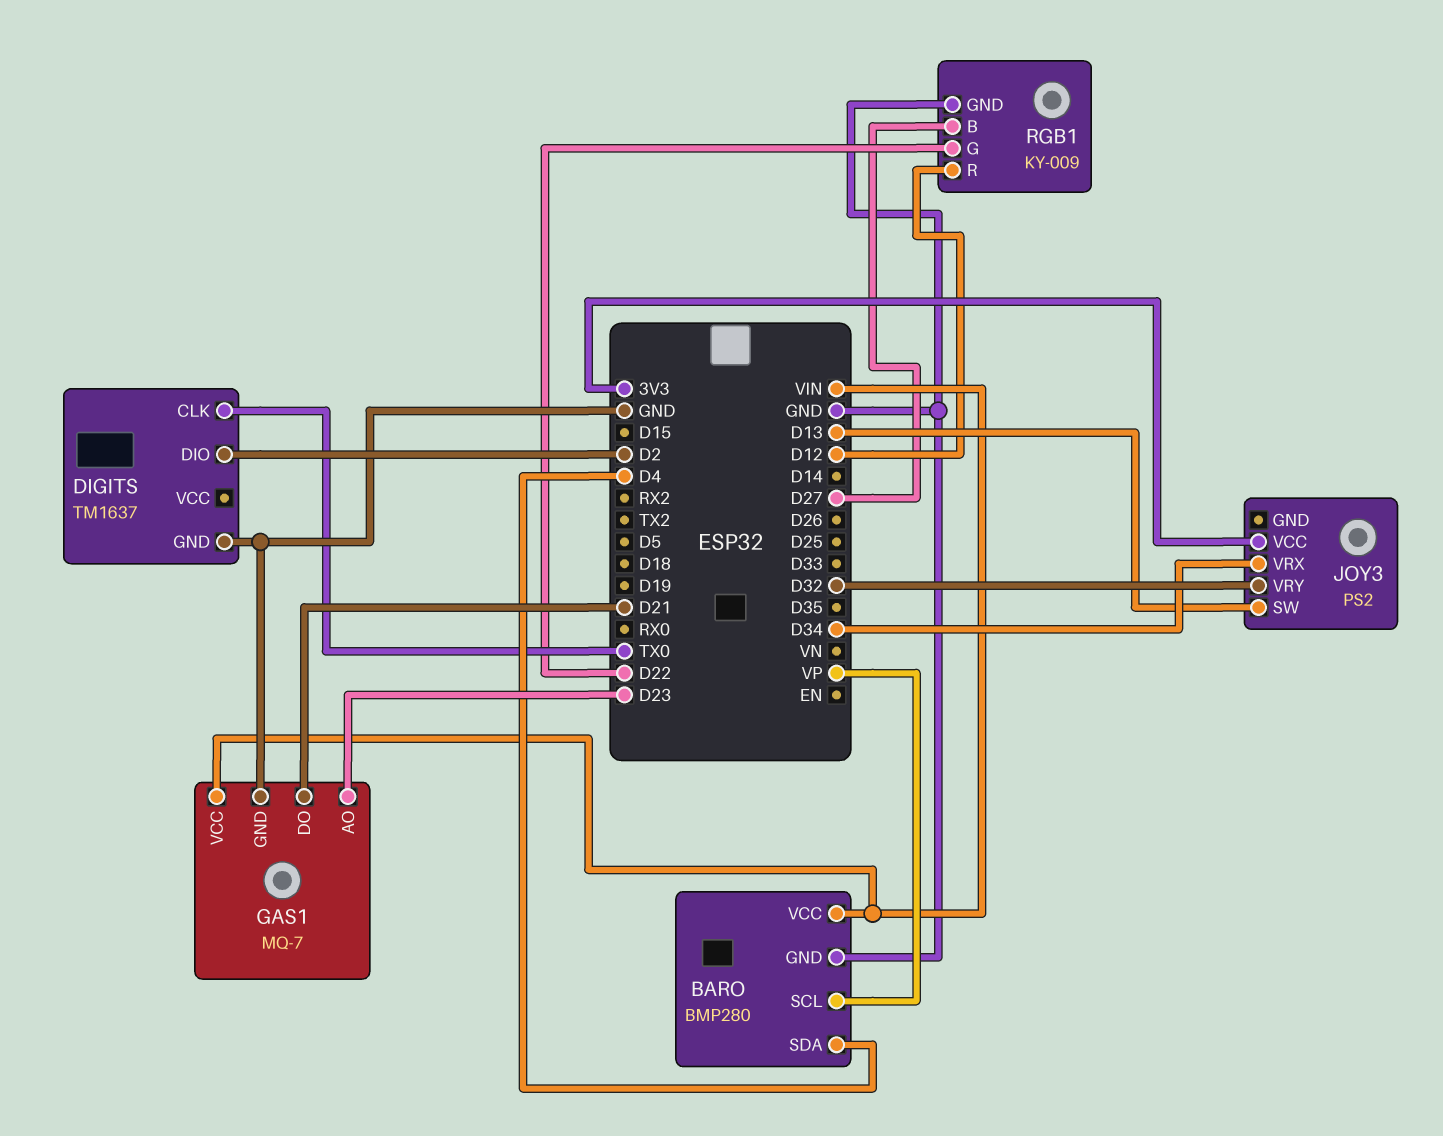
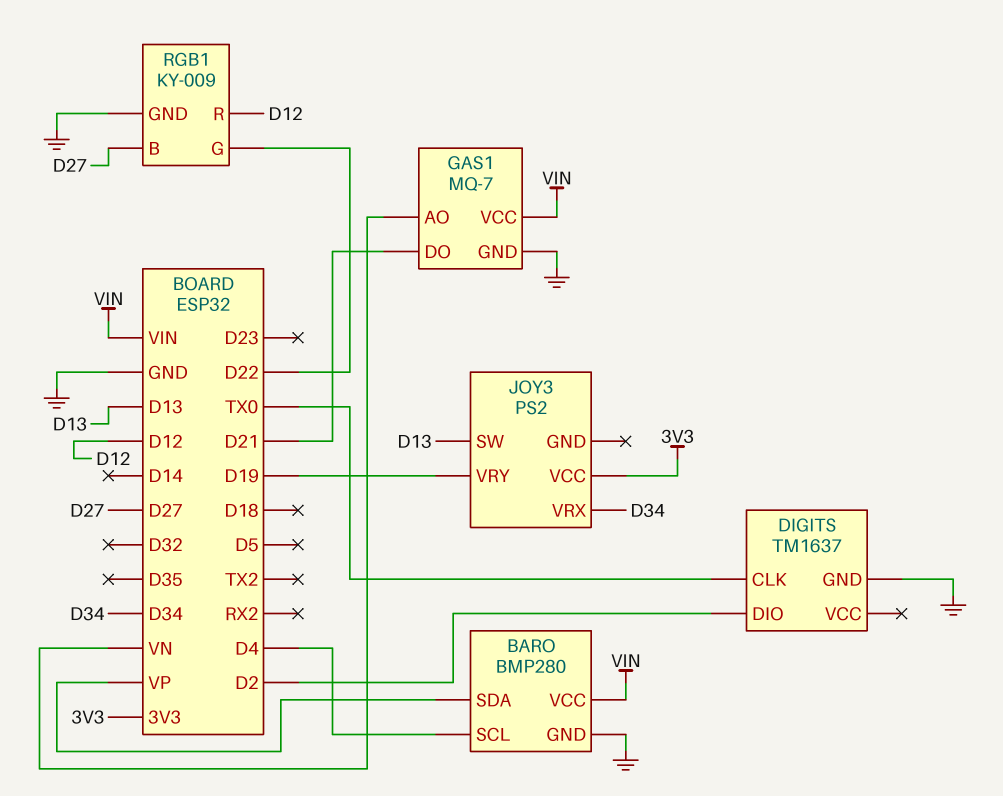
BARO pin SCL: VP -> D4
BARO pin SDA: D4 -> VP
GAS1 pin AO: D23 -> VN
JOY3 pin VRY: D32 -> D19

